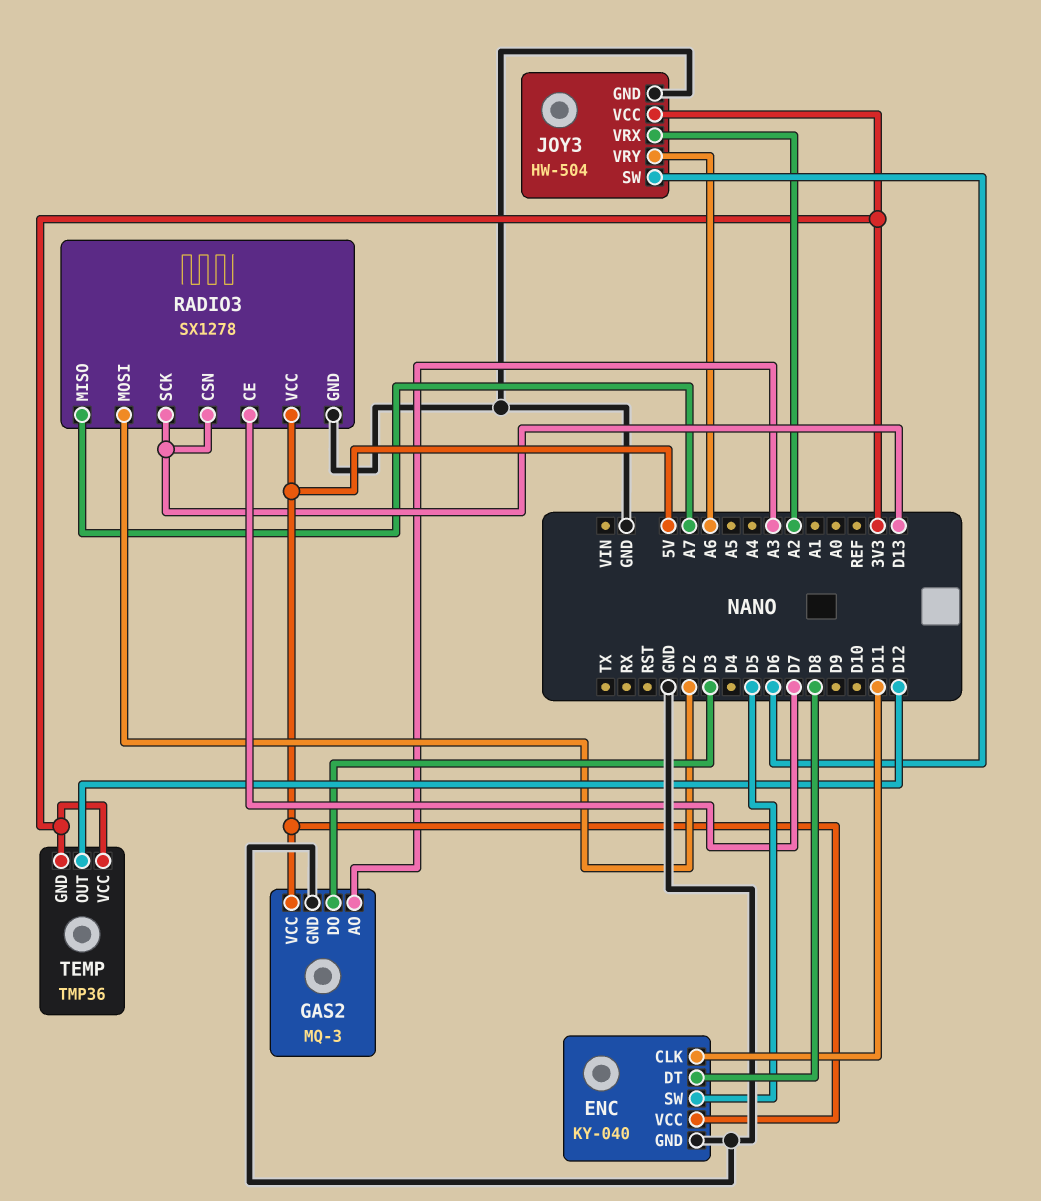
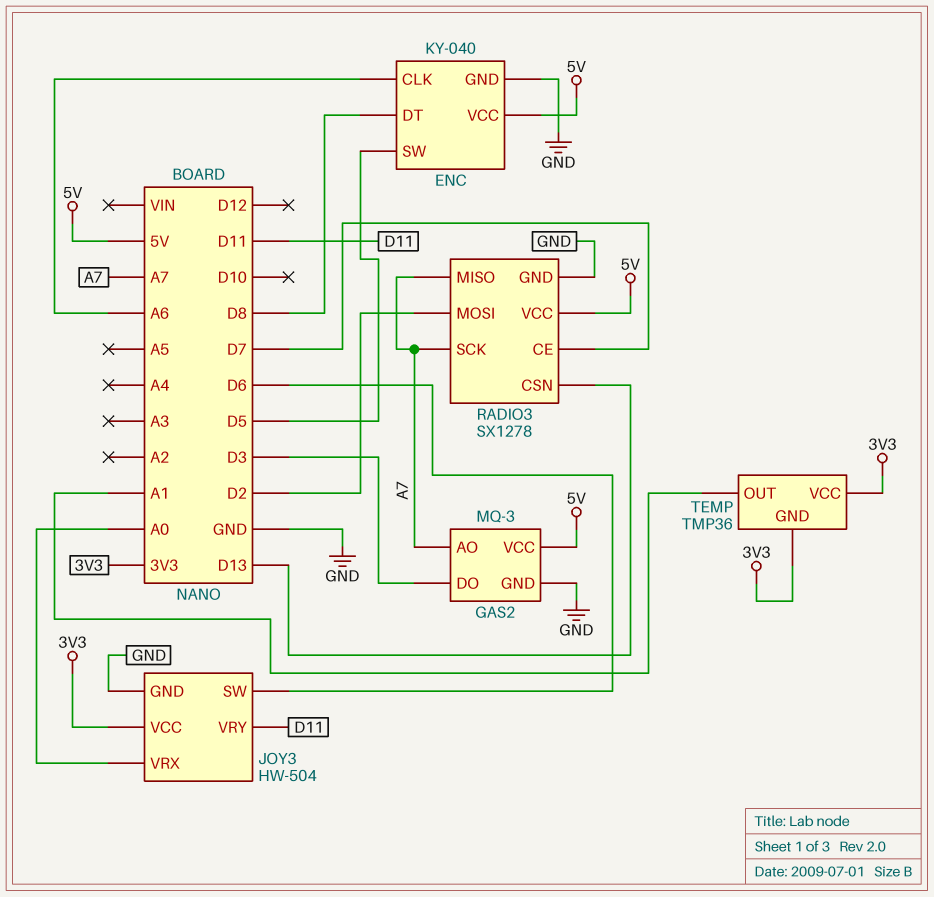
ENC pin CLK: D11 -> A6
GAS2 pin AO: A3 -> A7
JOY3 pin VRX: A2 -> A0
JOY3 pin VRY: A6 -> D11
RADIO3 pin SCK: D13 -> A7
TEMP pin OUT: D12 -> A1

